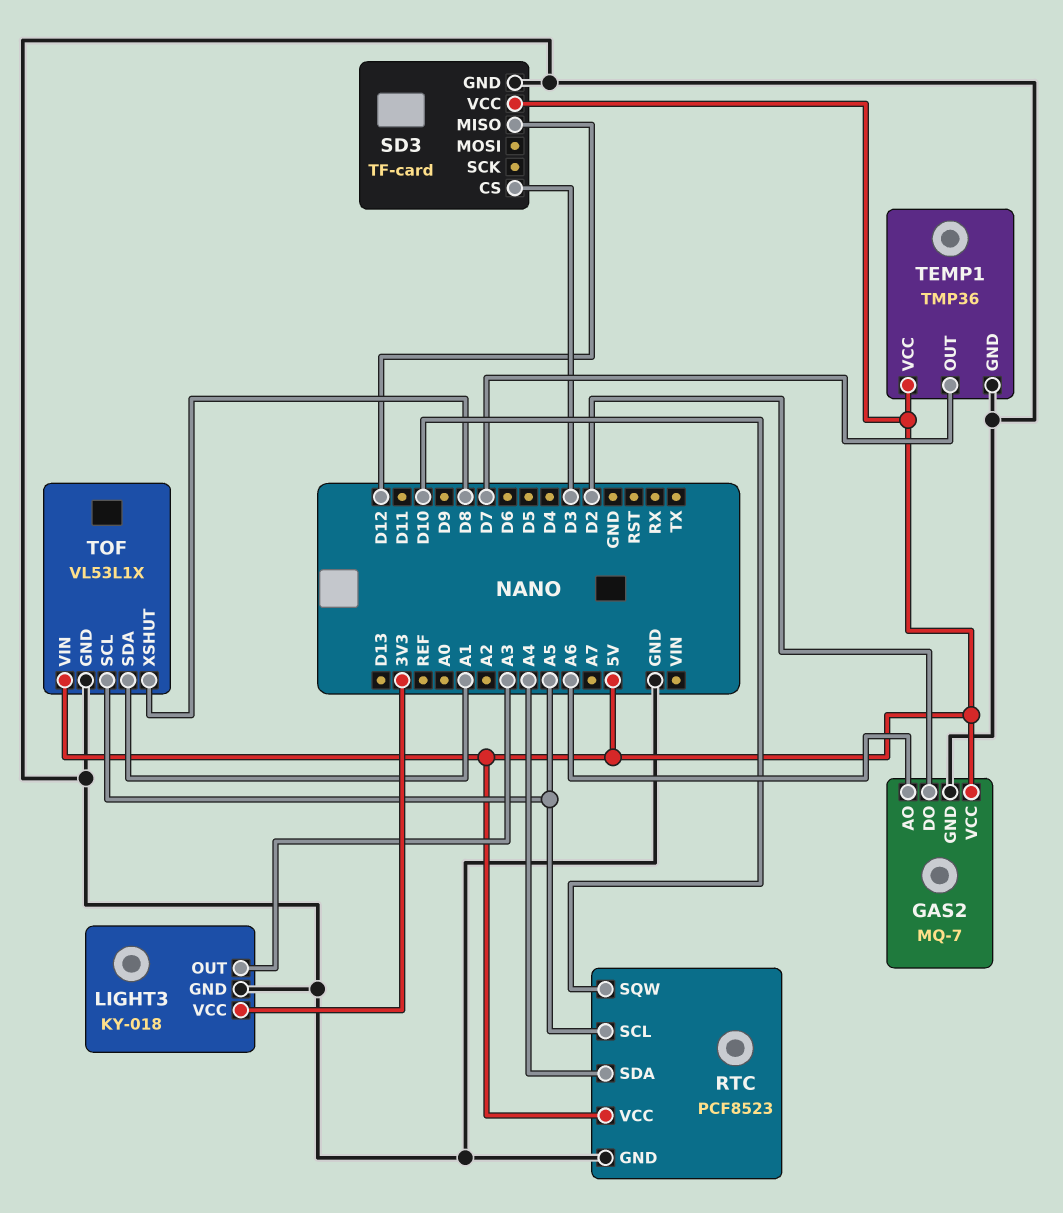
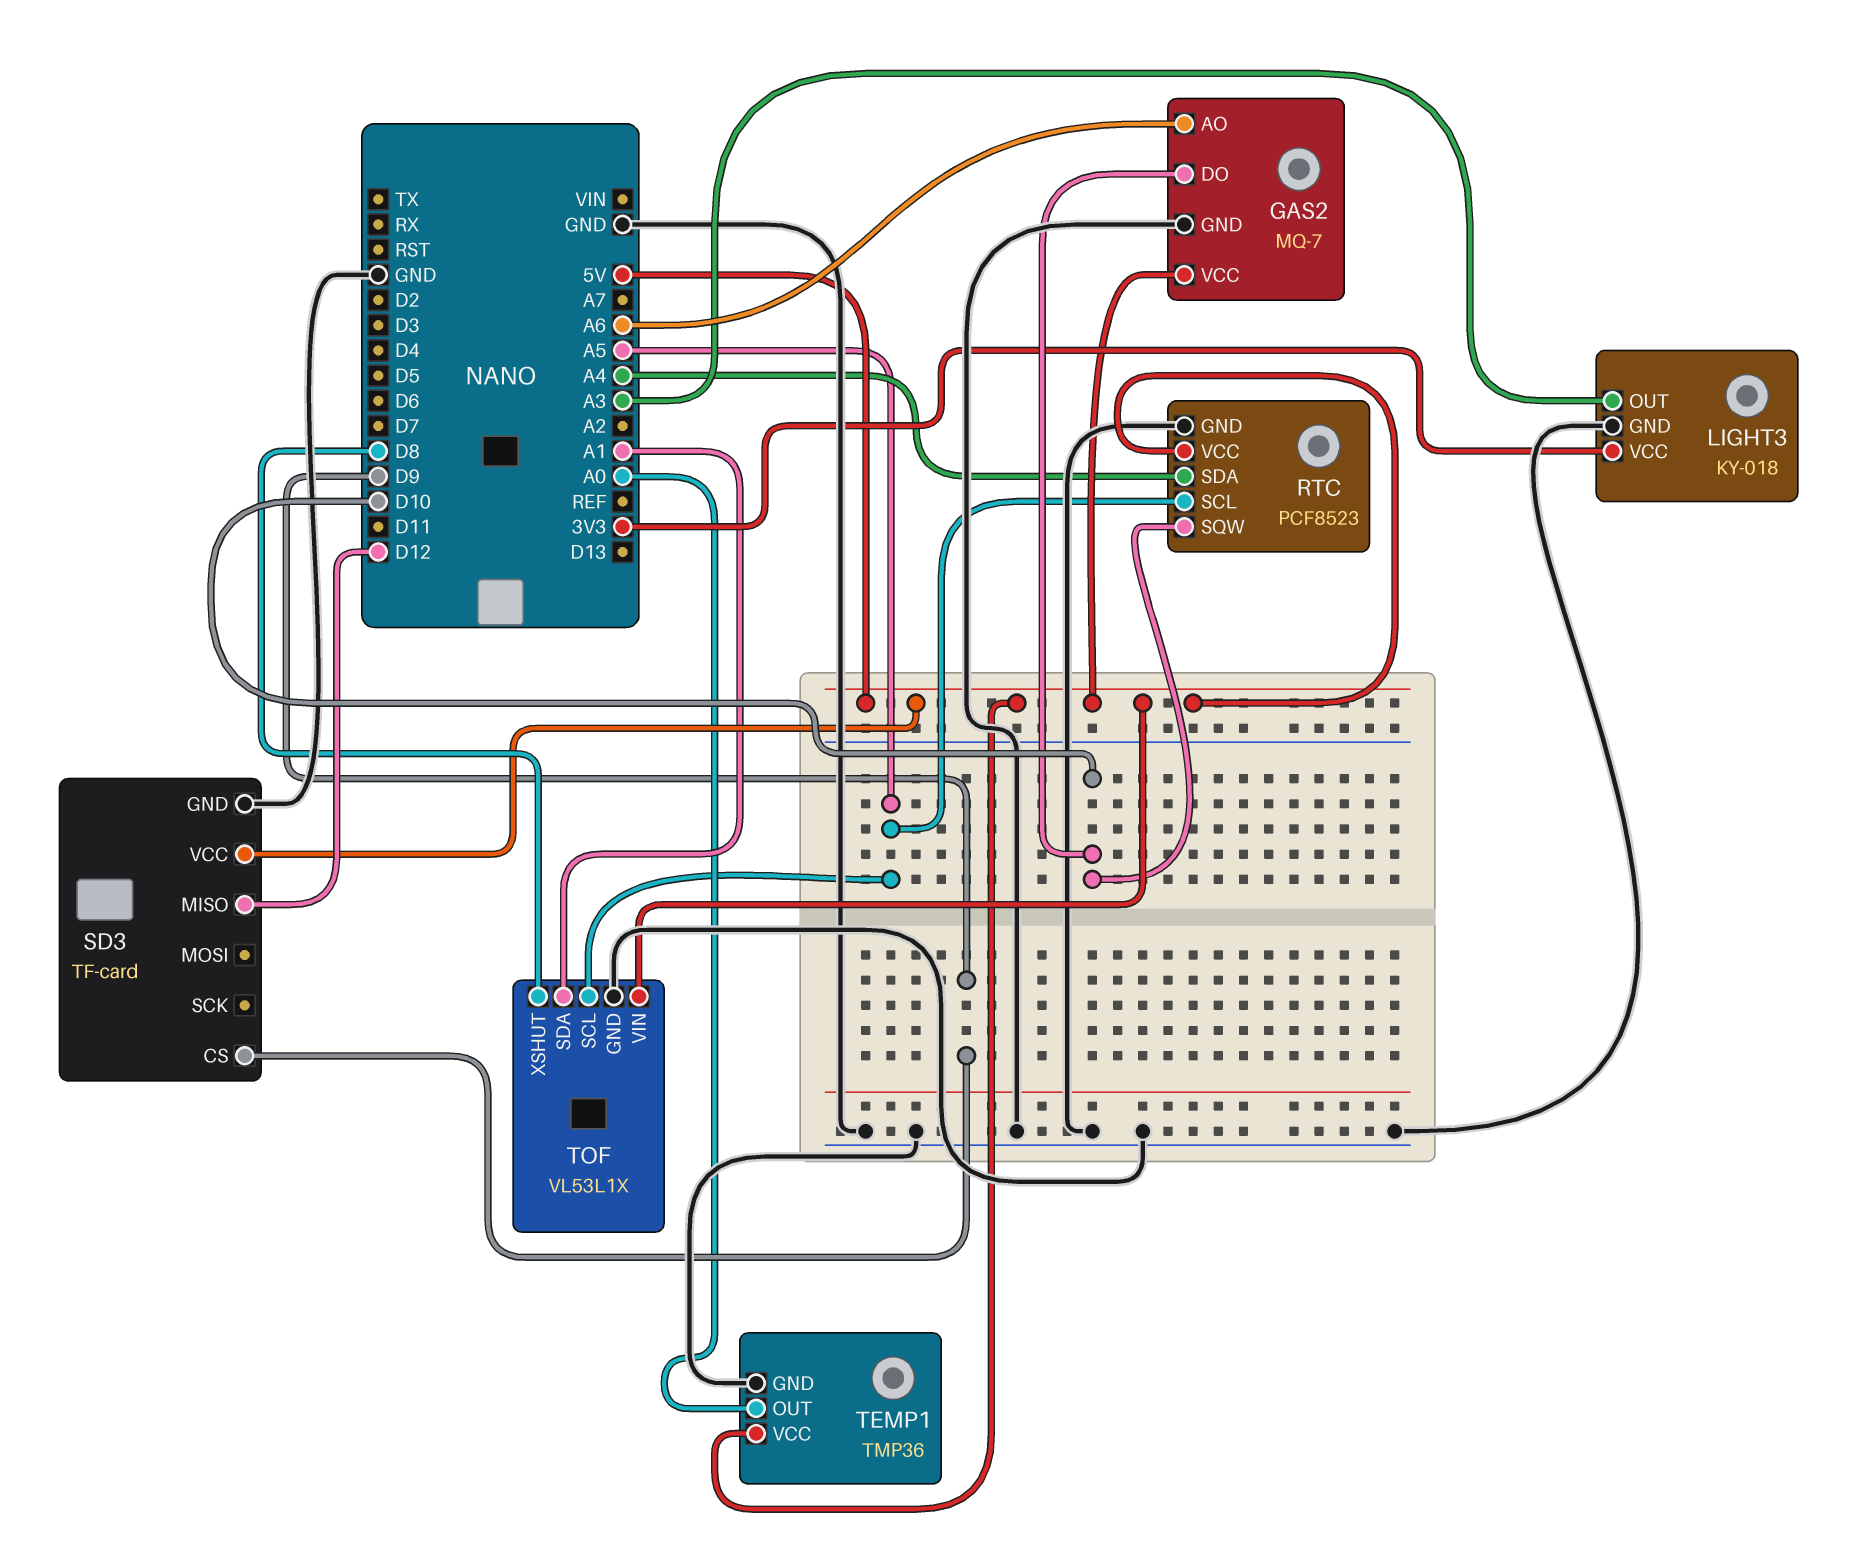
GAS2 pin DO: D2 -> D10
SD3 pin CS: D3 -> D9
TEMP1 pin OUT: D7 -> A0

